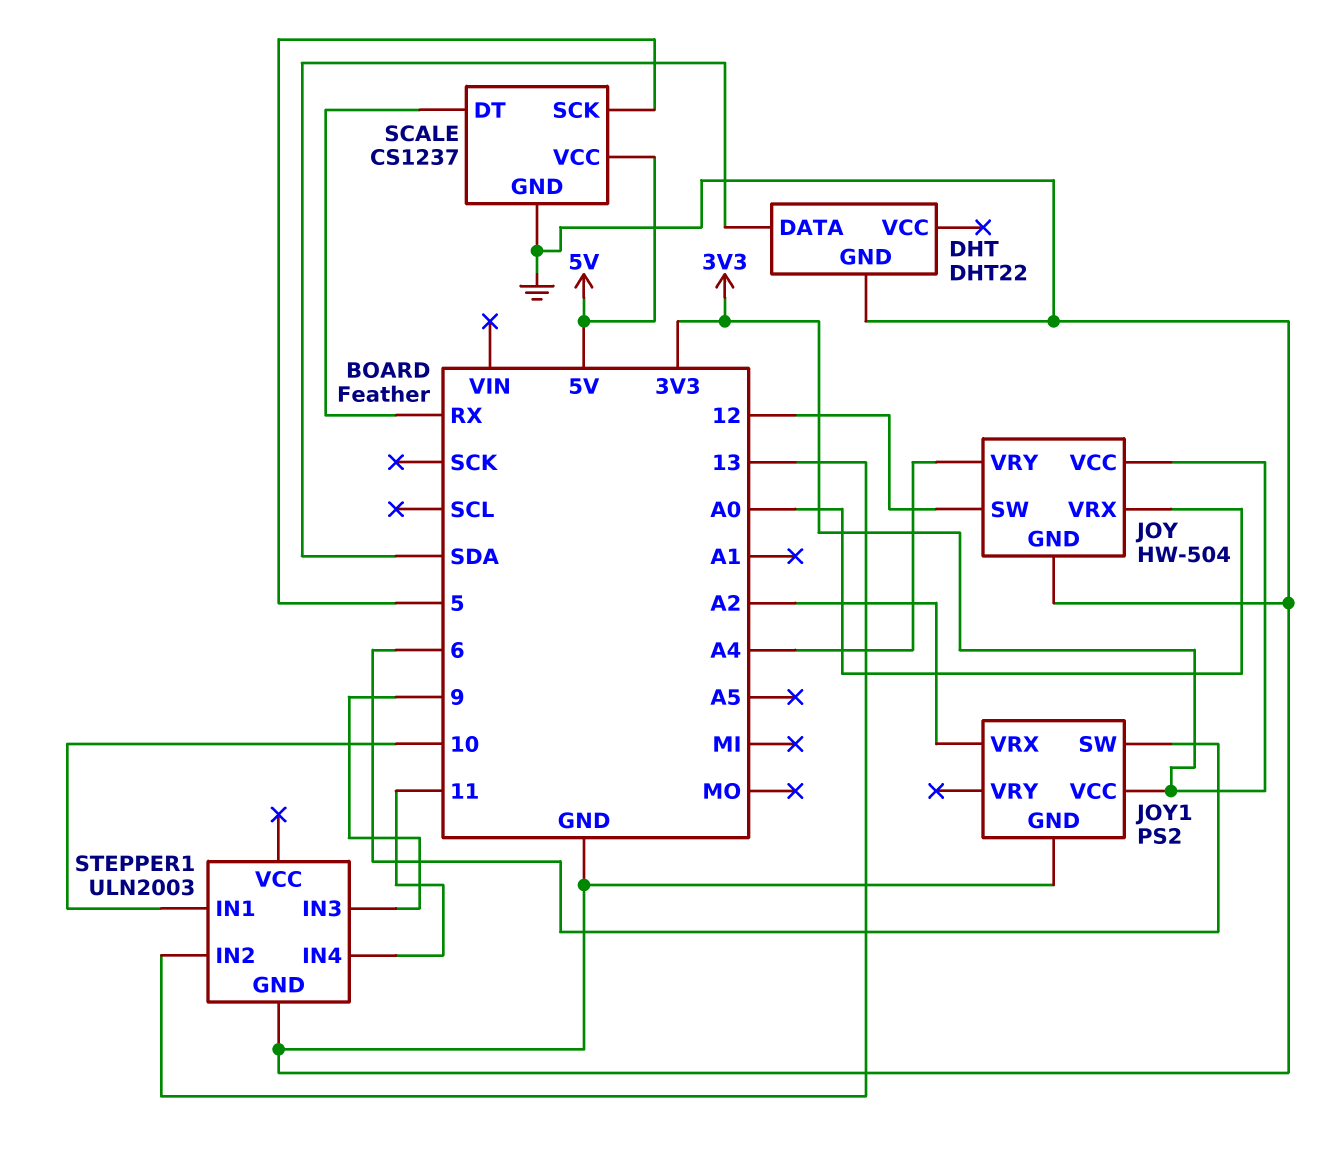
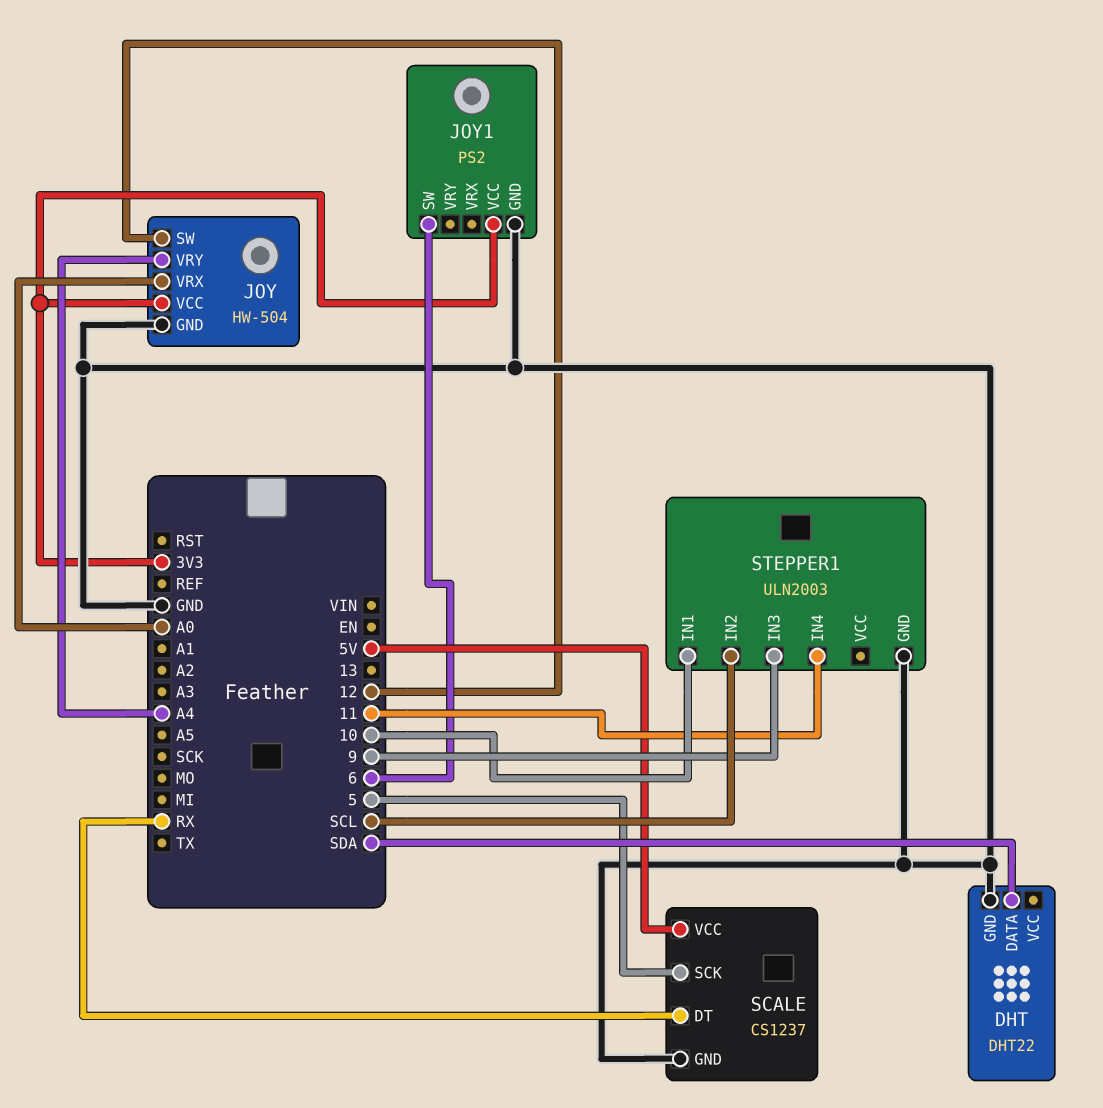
JOY1 pin VRX: A2 -> none
STEPPER1 pin IN2: 13 -> SCL

